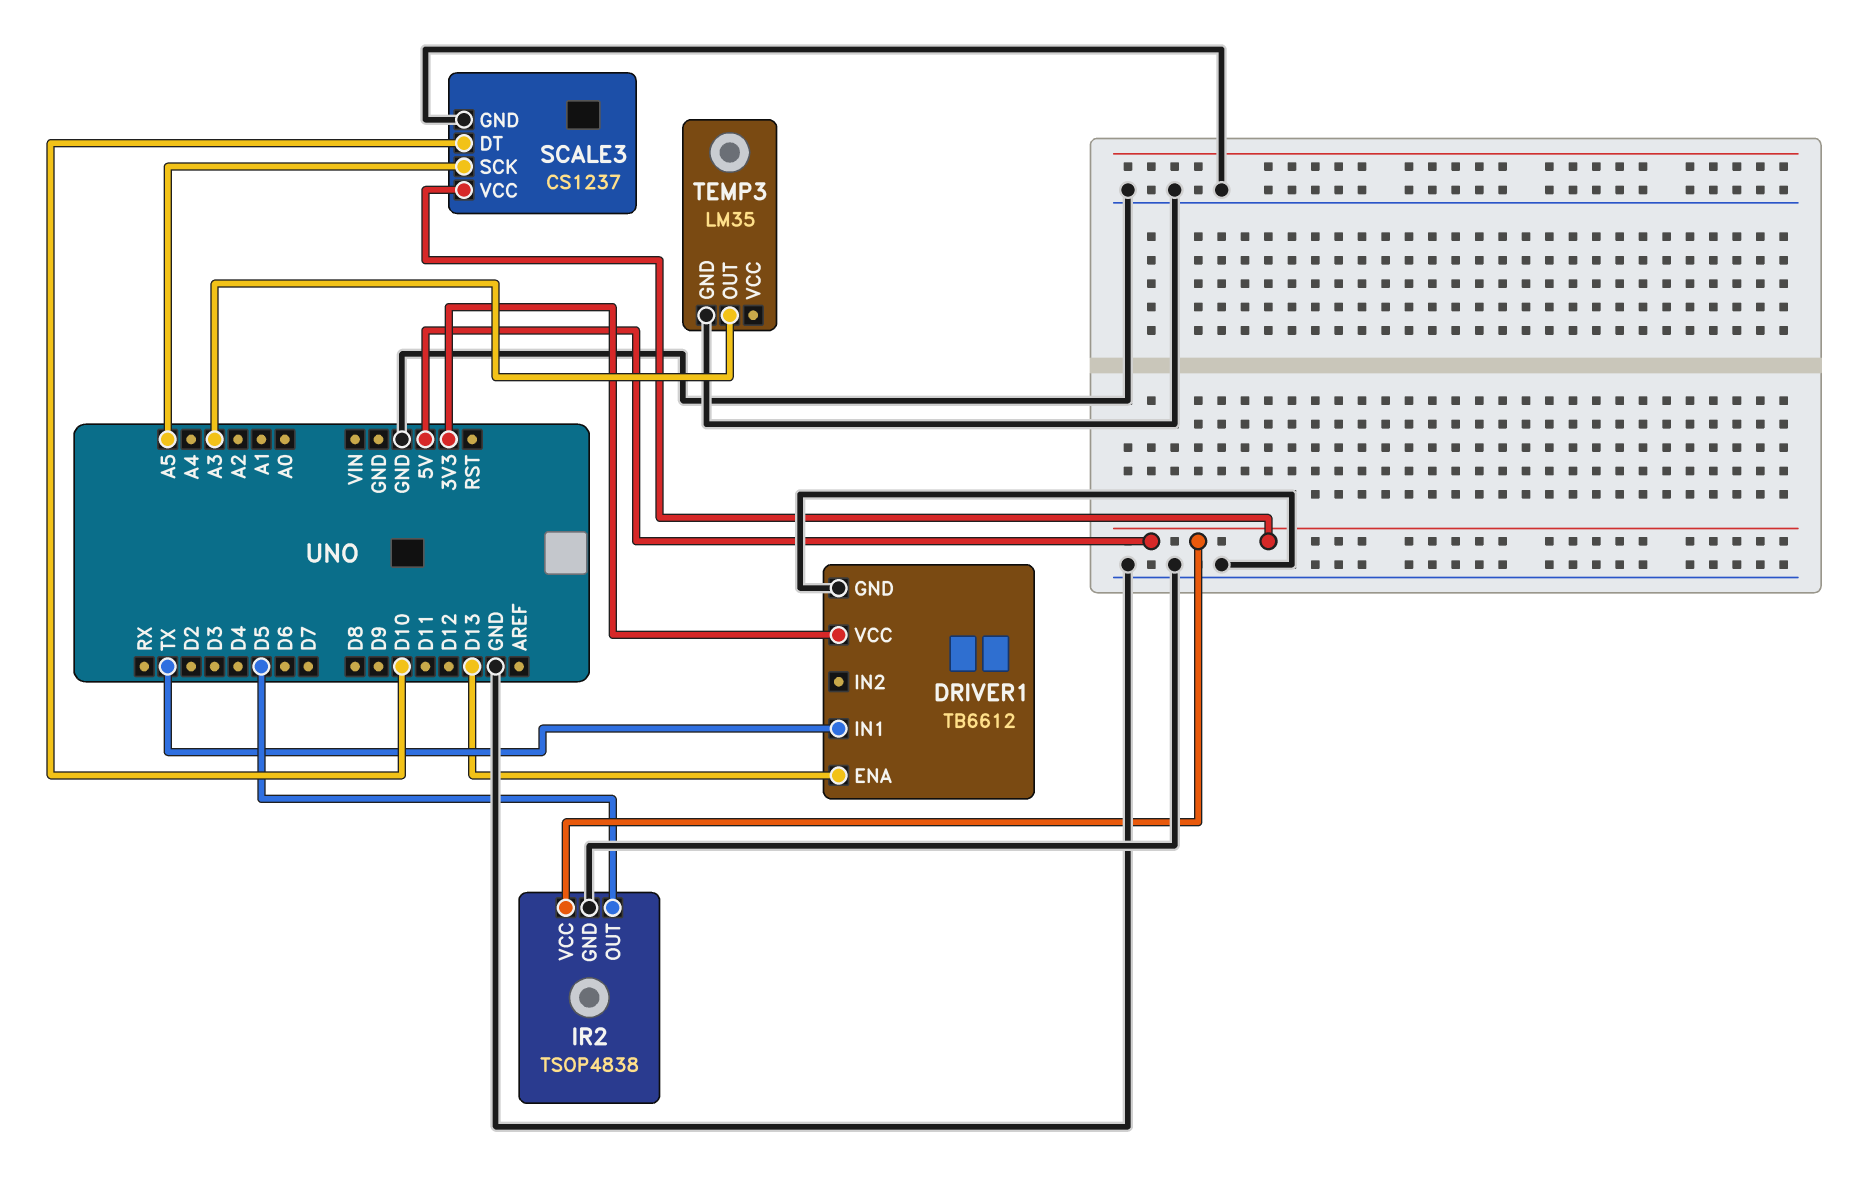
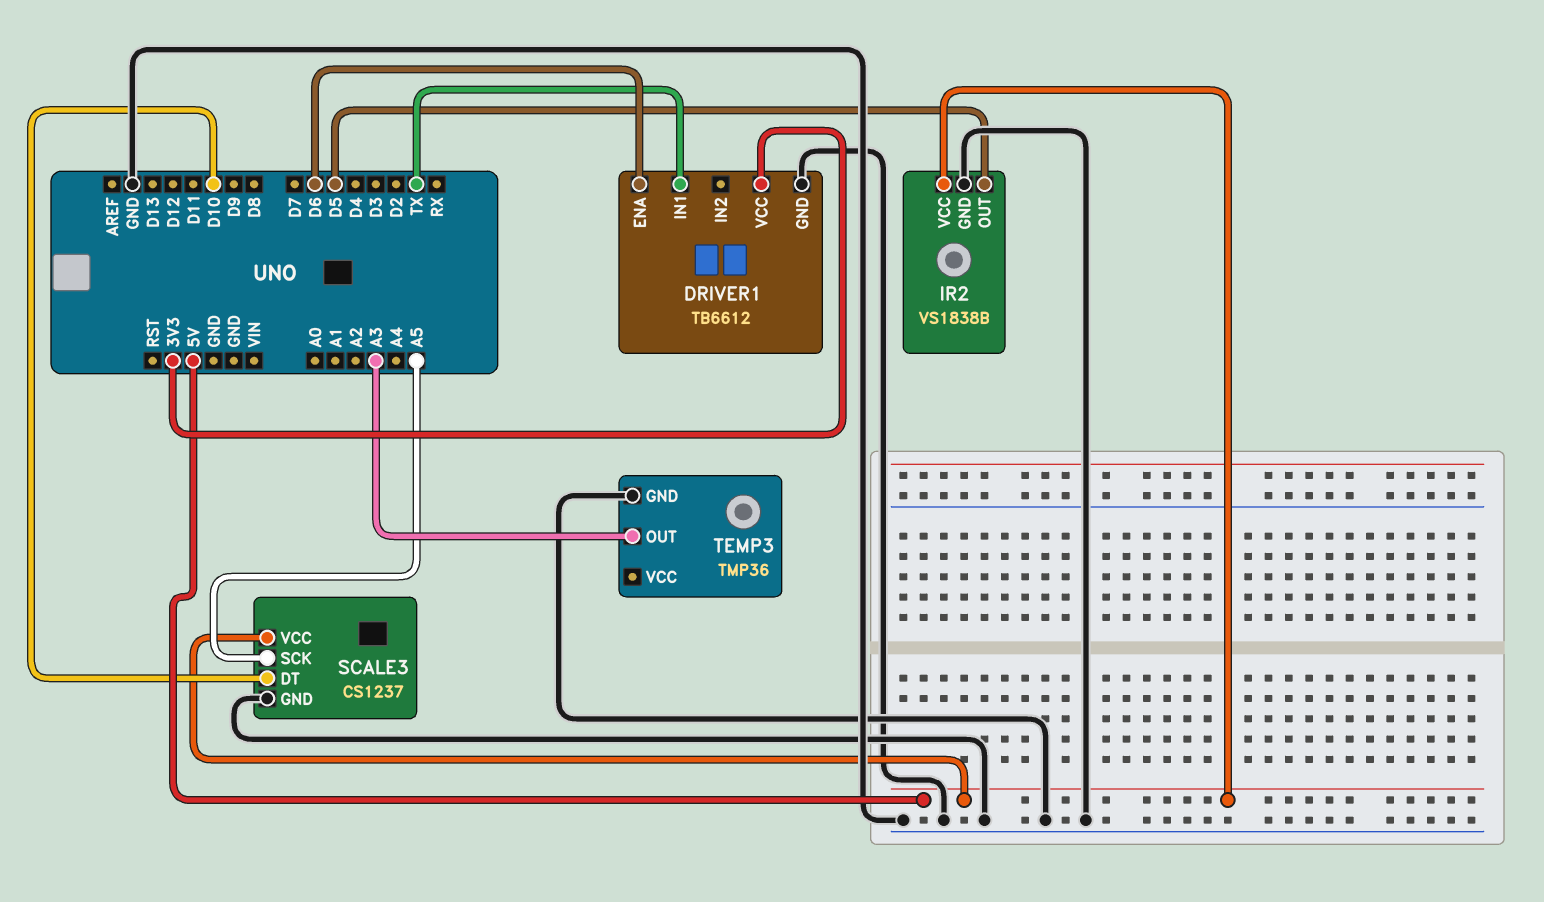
DRIVER1 pin ENA: D13 -> D6
IR2: TSOP4838 -> VS1838B
TEMP3: LM35 -> TMP36

